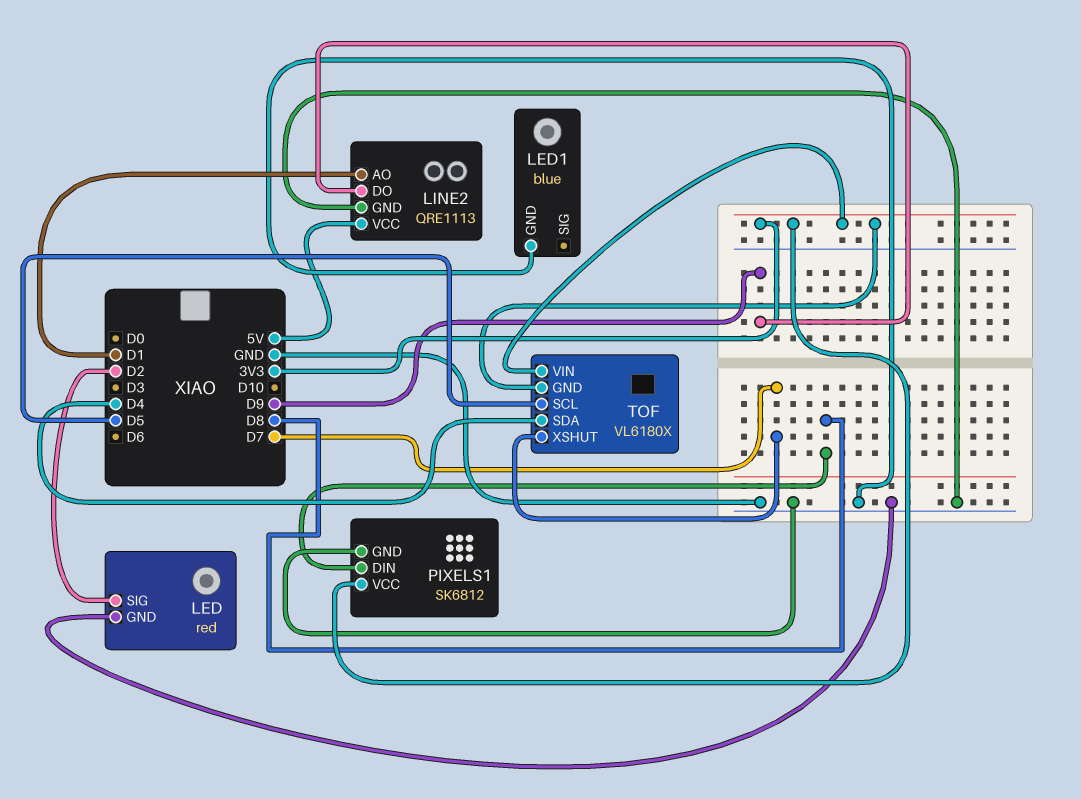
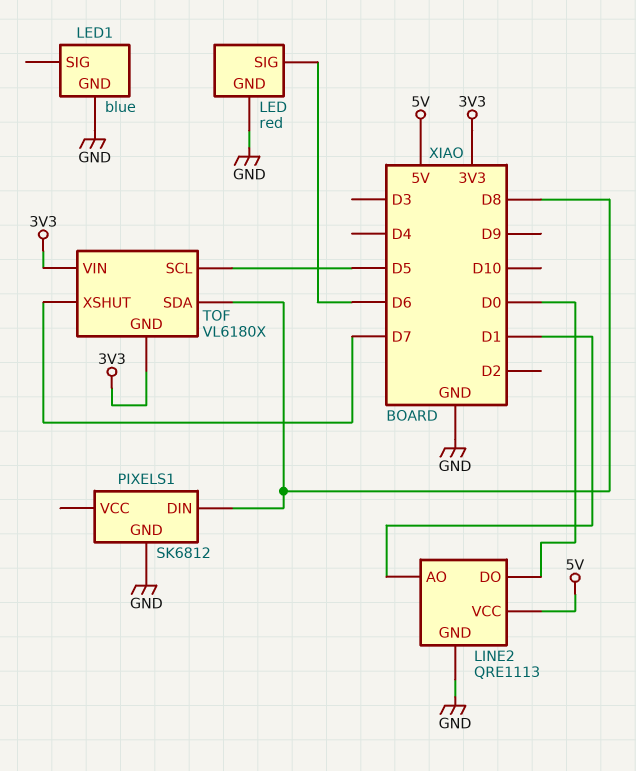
LED pin SIG: D2 -> D6
LINE2 pin DO: D9 -> D0
PIXELS1 pin VCC: 3V3 -> none
TOF pin SDA: D4 -> D8

